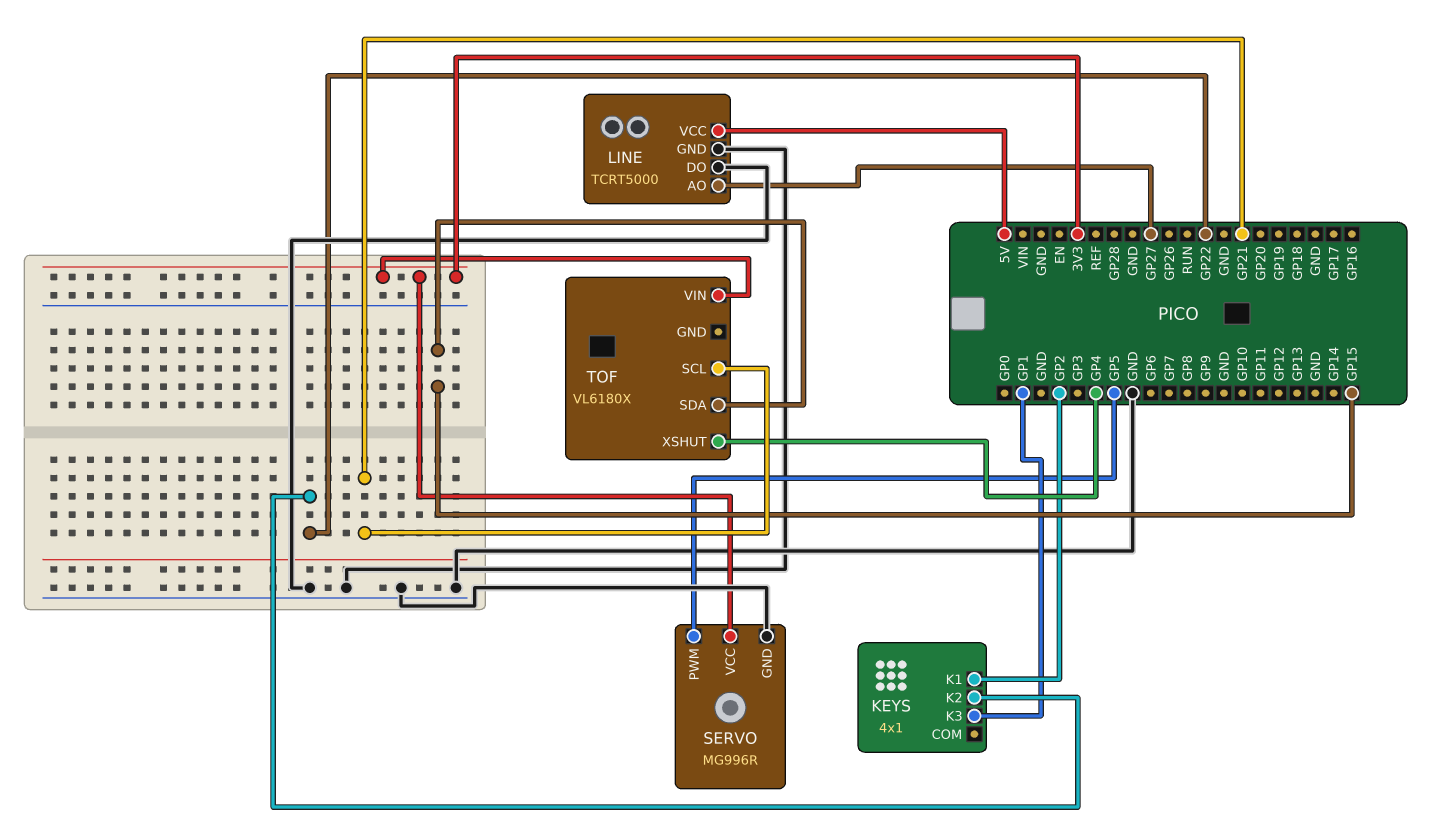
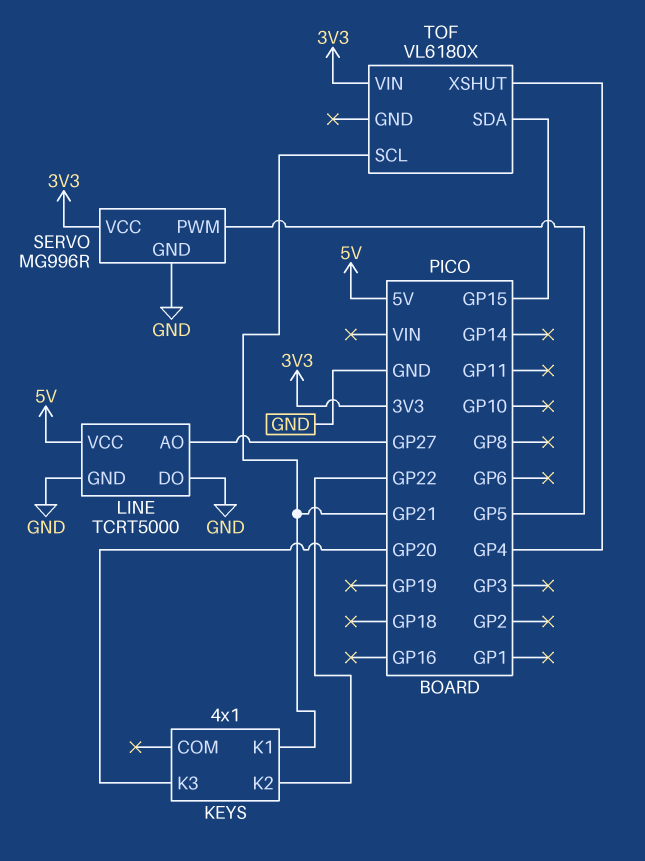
KEYS pin K1: GP2 -> GP21
KEYS pin K3: GP1 -> GP20

